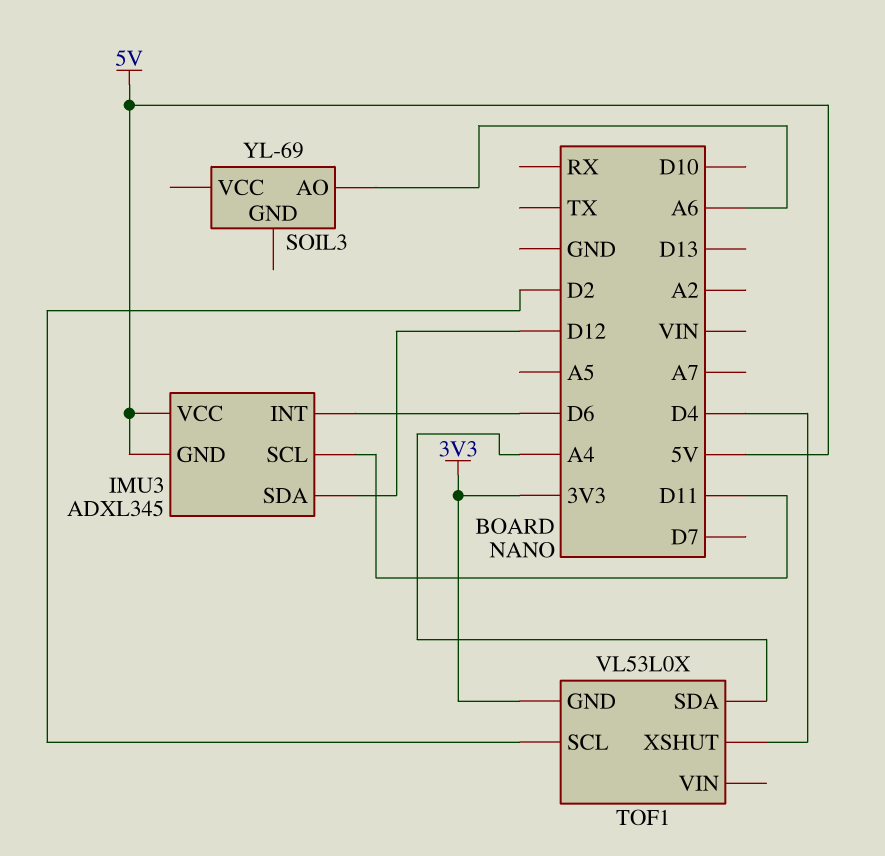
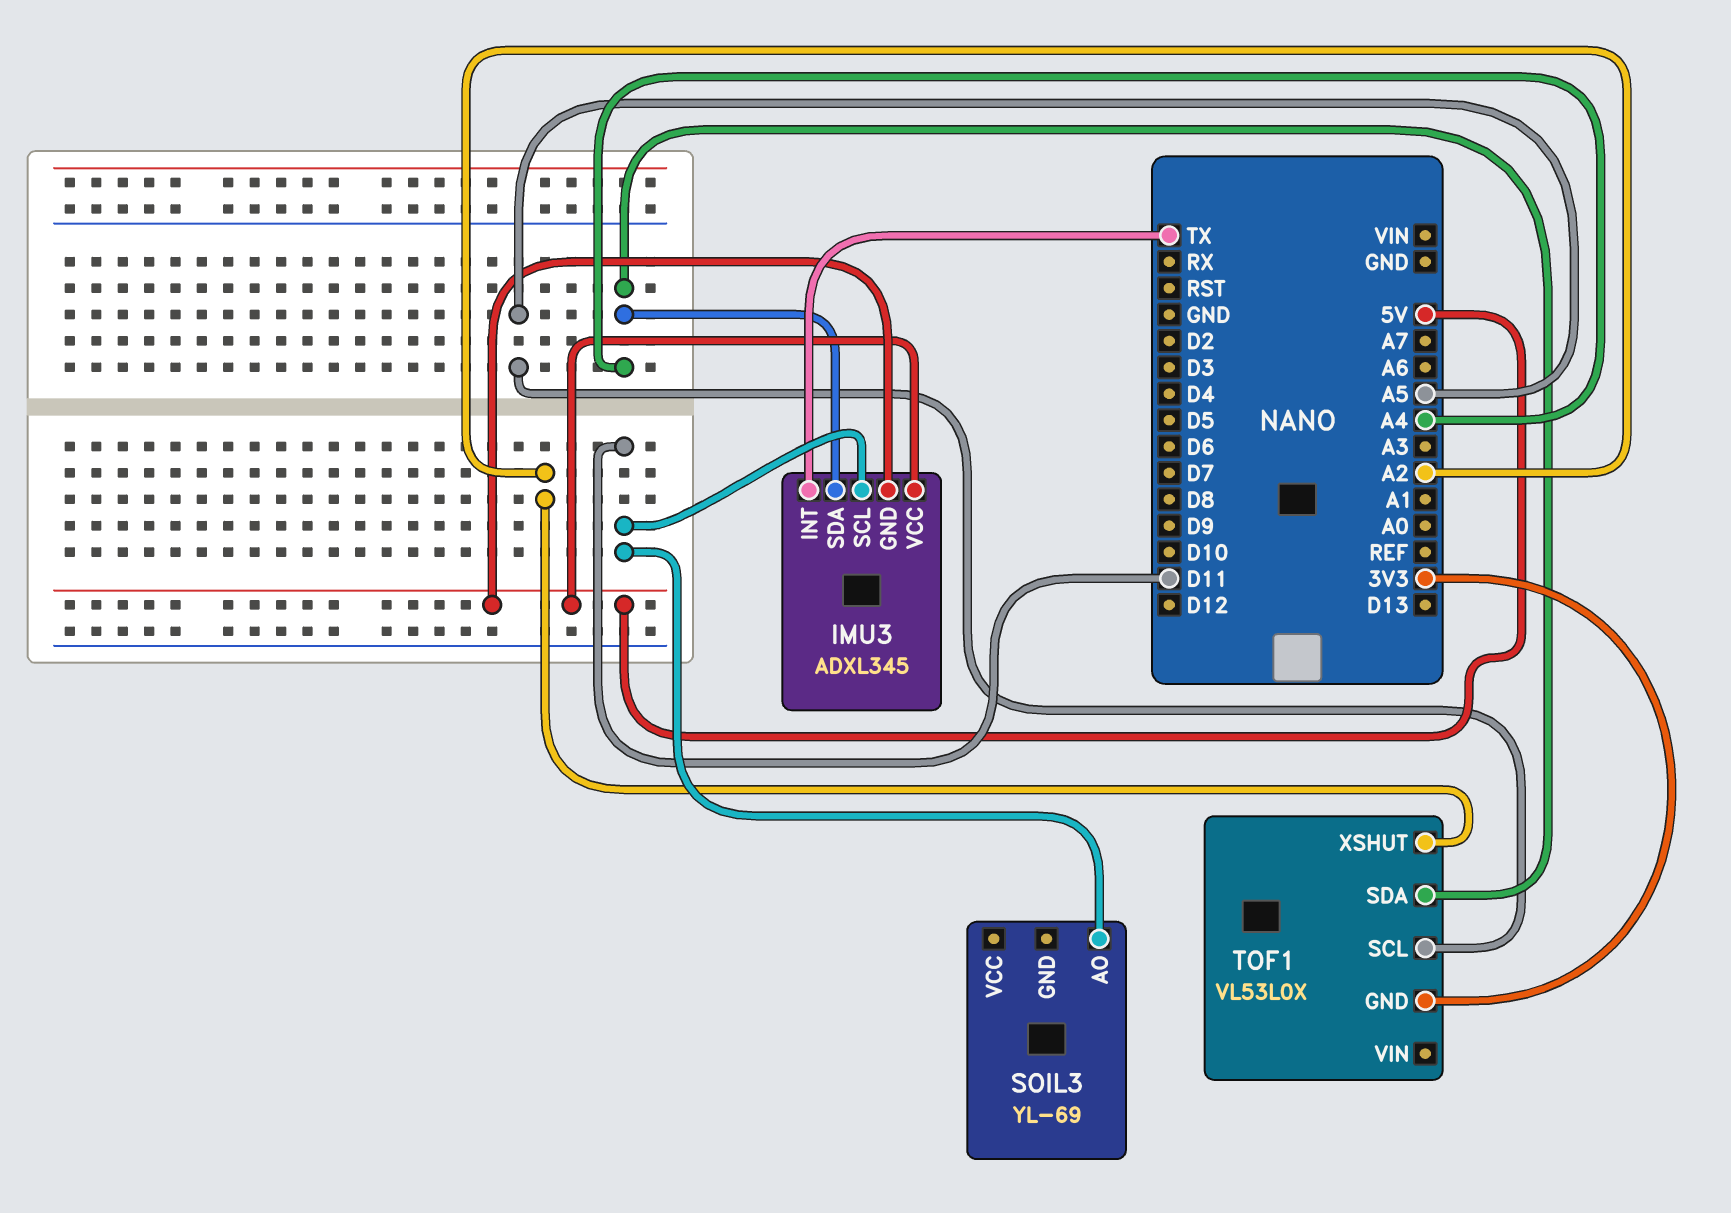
IMU3 pin INT: D6 -> TX
IMU3 pin SDA: D12 -> A4
SOIL3 pin AO: A6 -> D11
TOF1 pin SCL: D2 -> A5
TOF1 pin XSHUT: D4 -> A2

